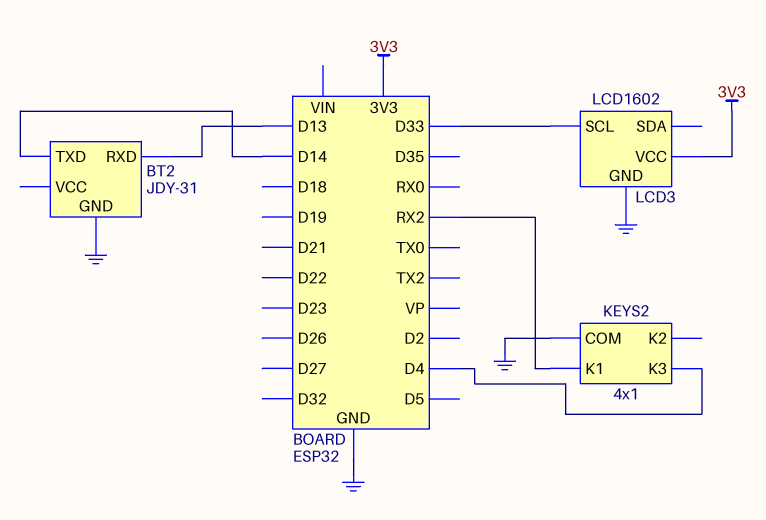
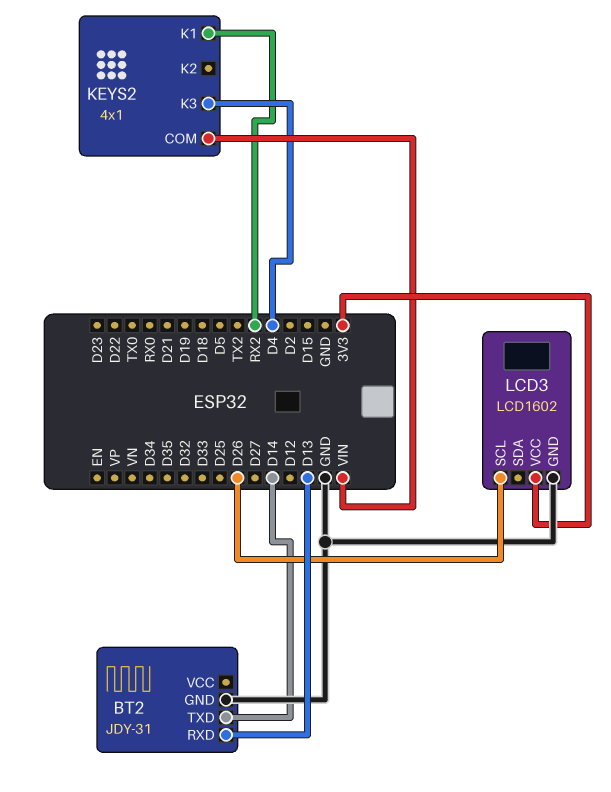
KEYS2 pin COM: GND -> VIN
LCD3 pin SCL: D33 -> D26

